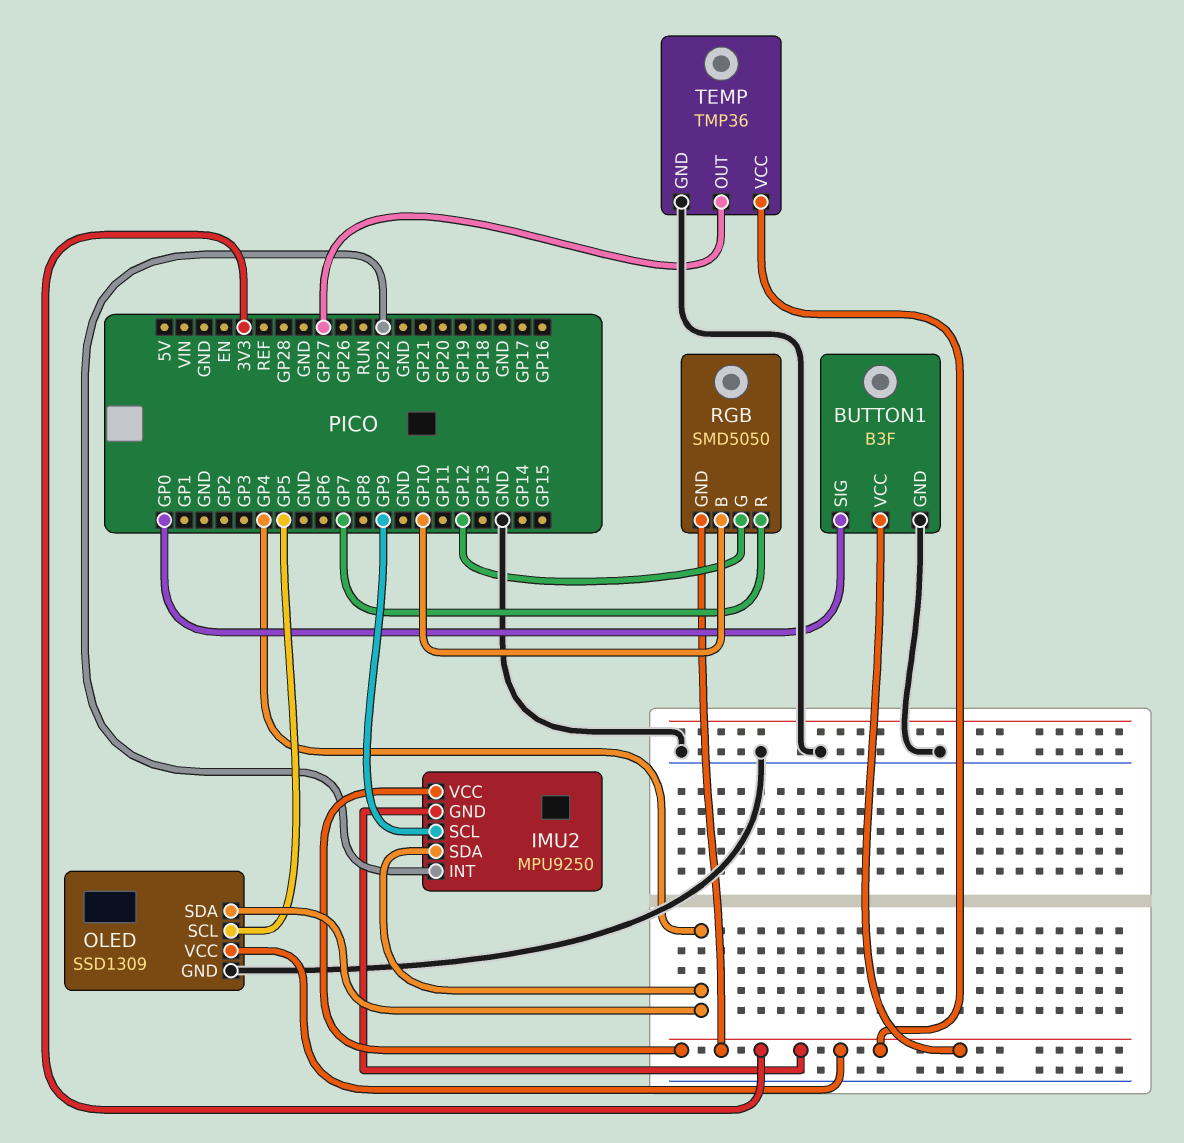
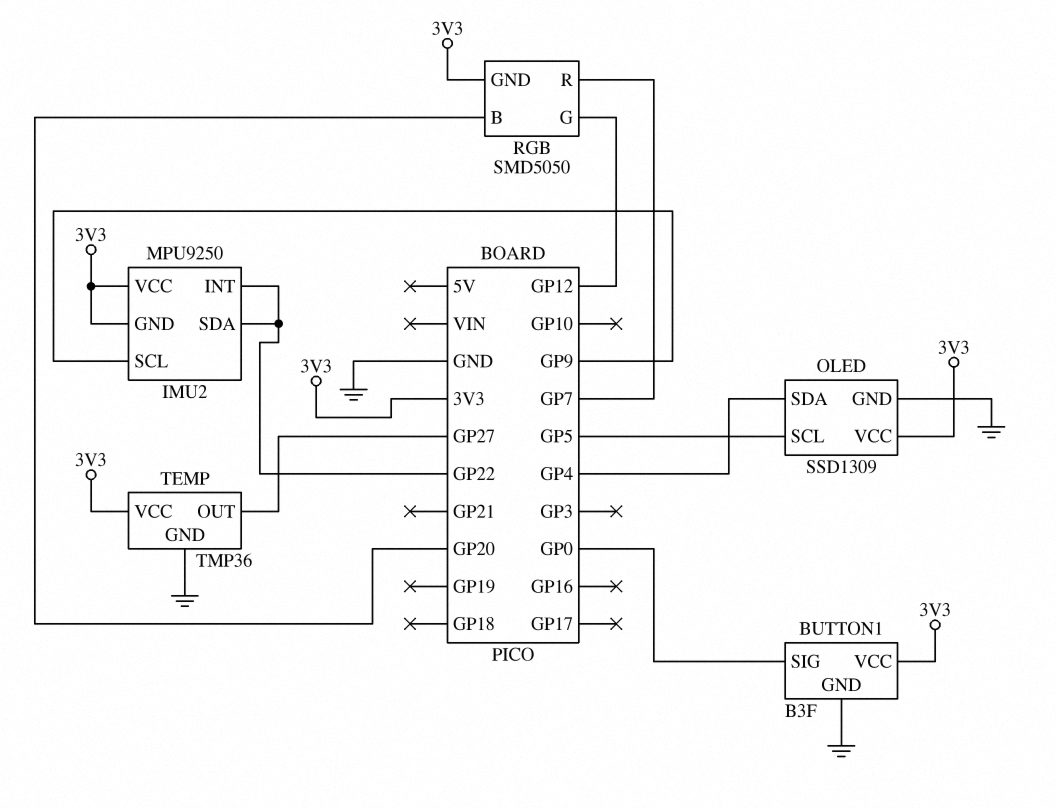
IMU2 pin SDA: GP4 -> GP22
RGB pin B: GP10 -> GP20

